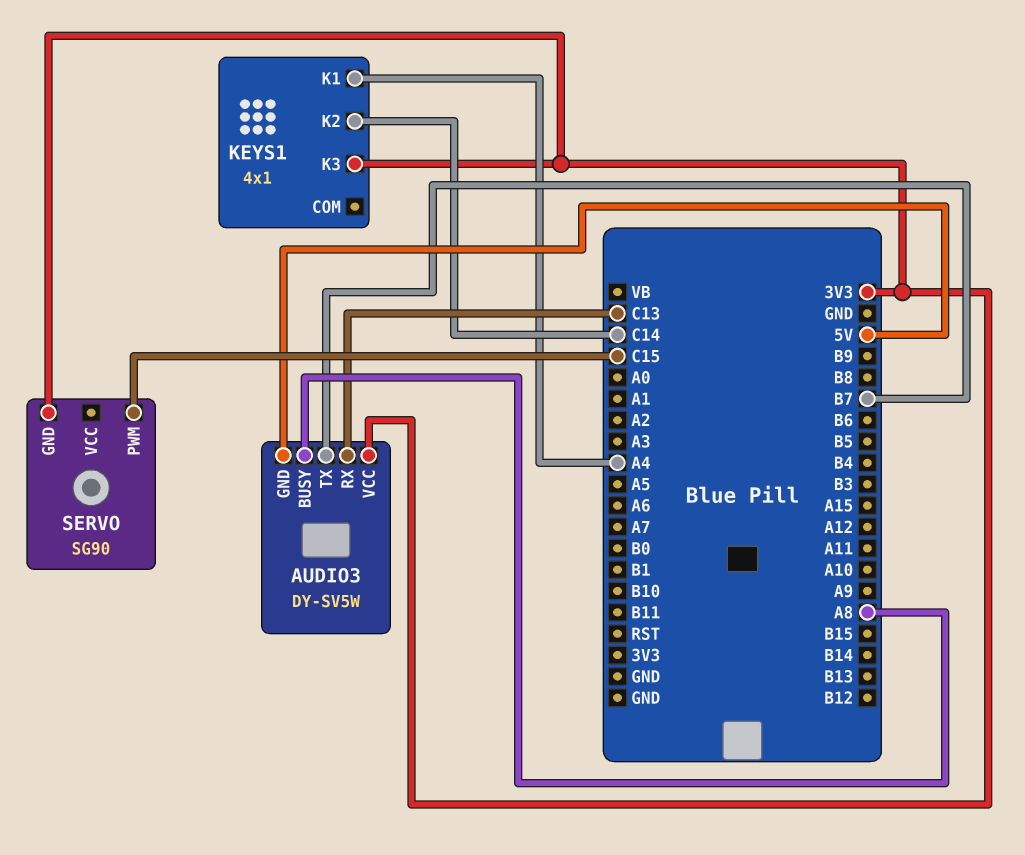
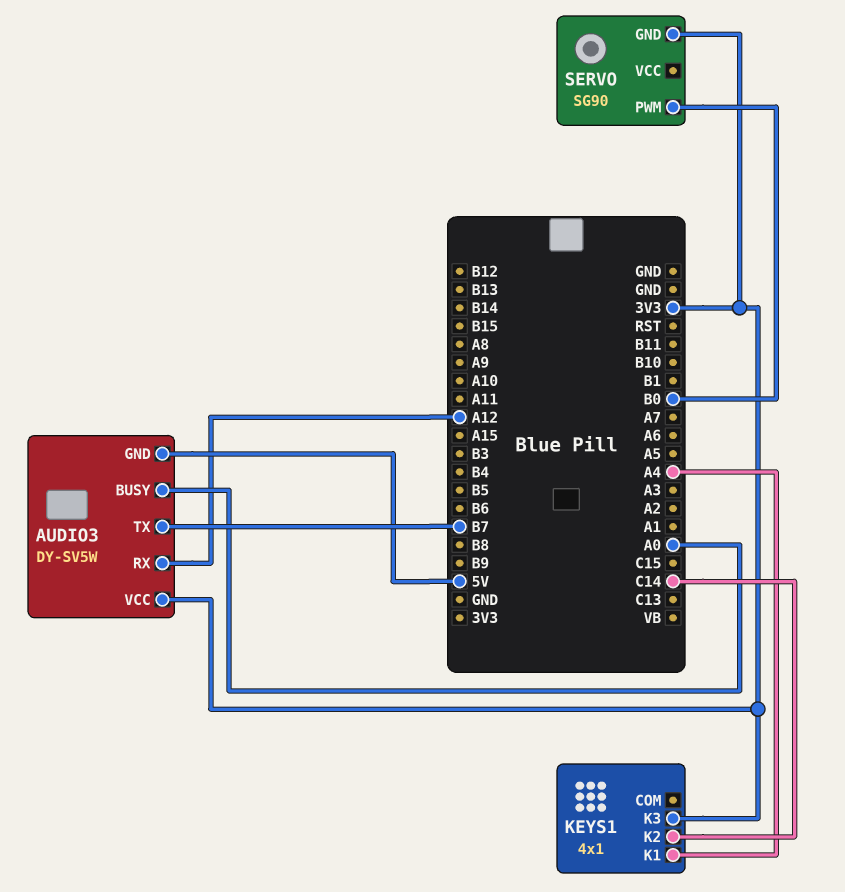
AUDIO3 pin BUSY: A8 -> A0
AUDIO3 pin RX: C13 -> A12
SERVO pin PWM: C15 -> B0

